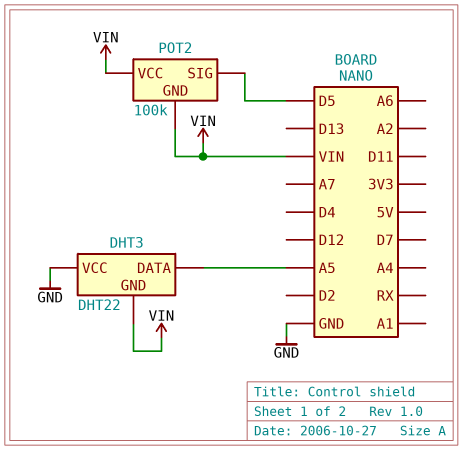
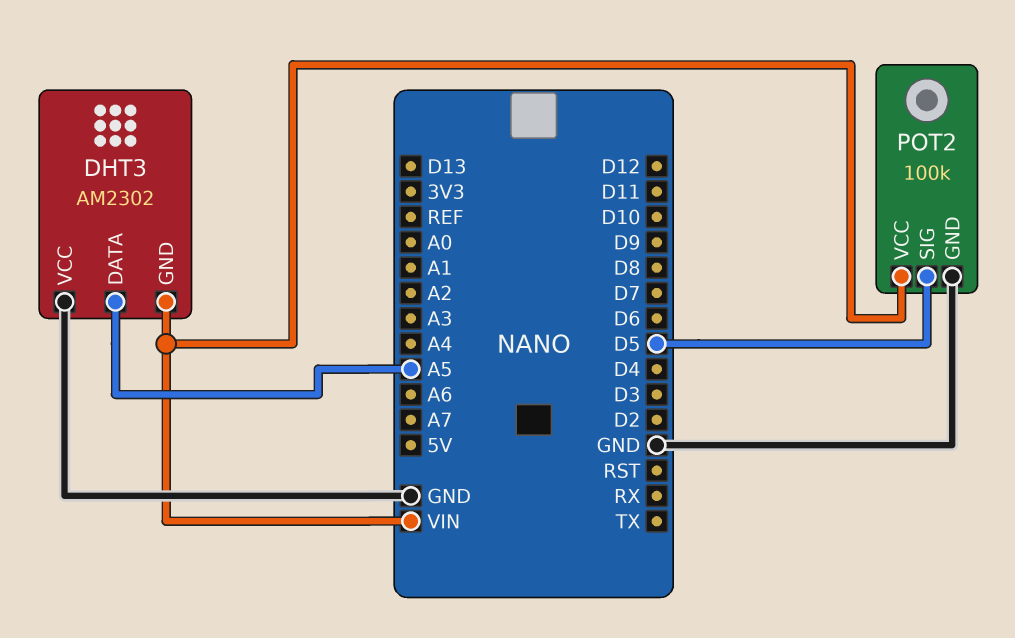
DHT3: DHT22 -> AM2302
POT2 pin GND: VIN -> GND

